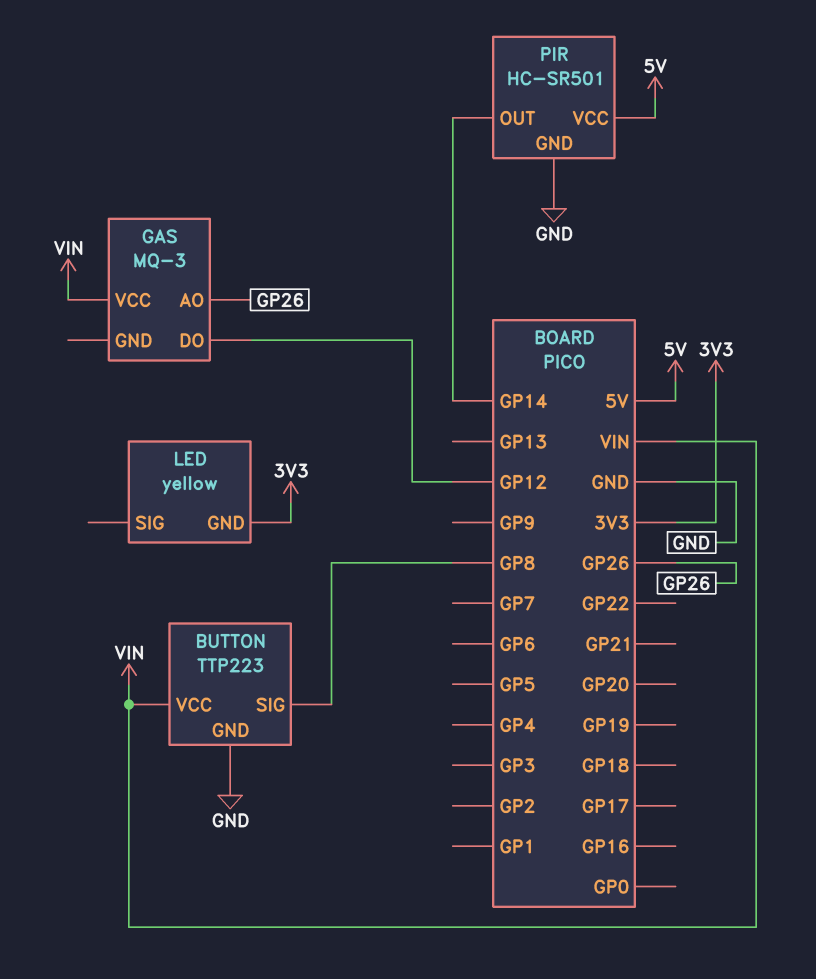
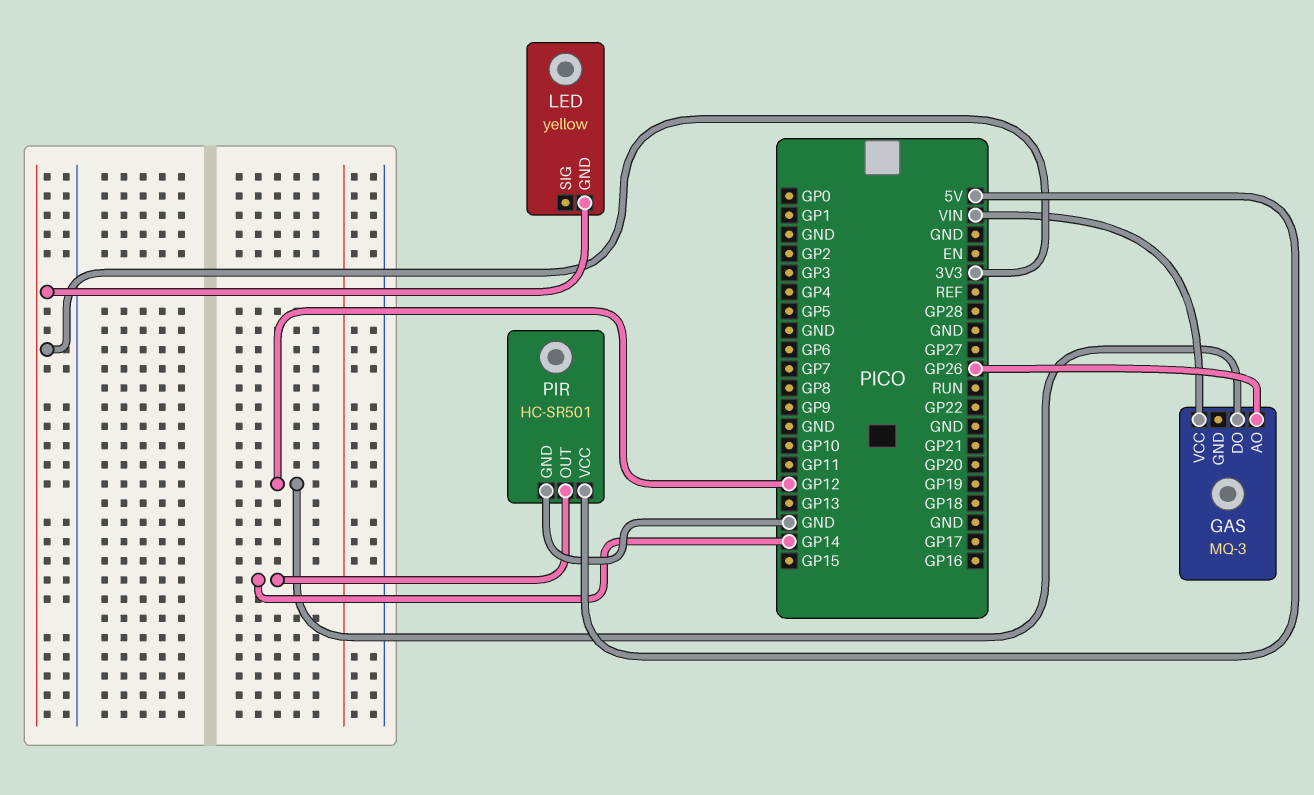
BUTTON: TTP223 -> none
BUTTON pin GND: GND -> none
BUTTON pin SIG: GP8 -> none
BUTTON pin VCC: VIN -> none

